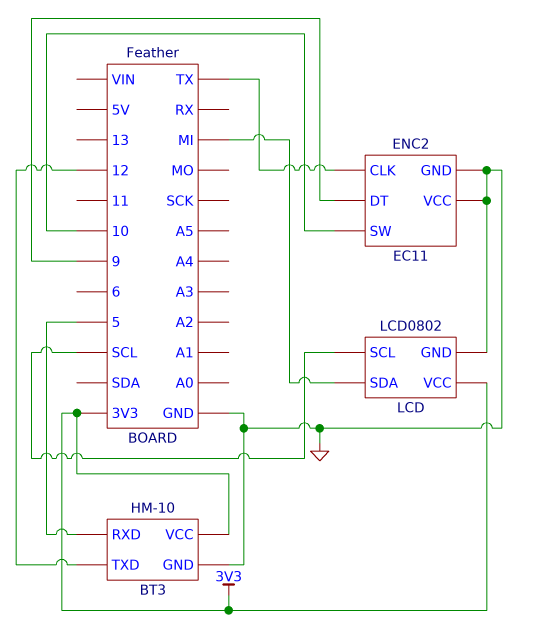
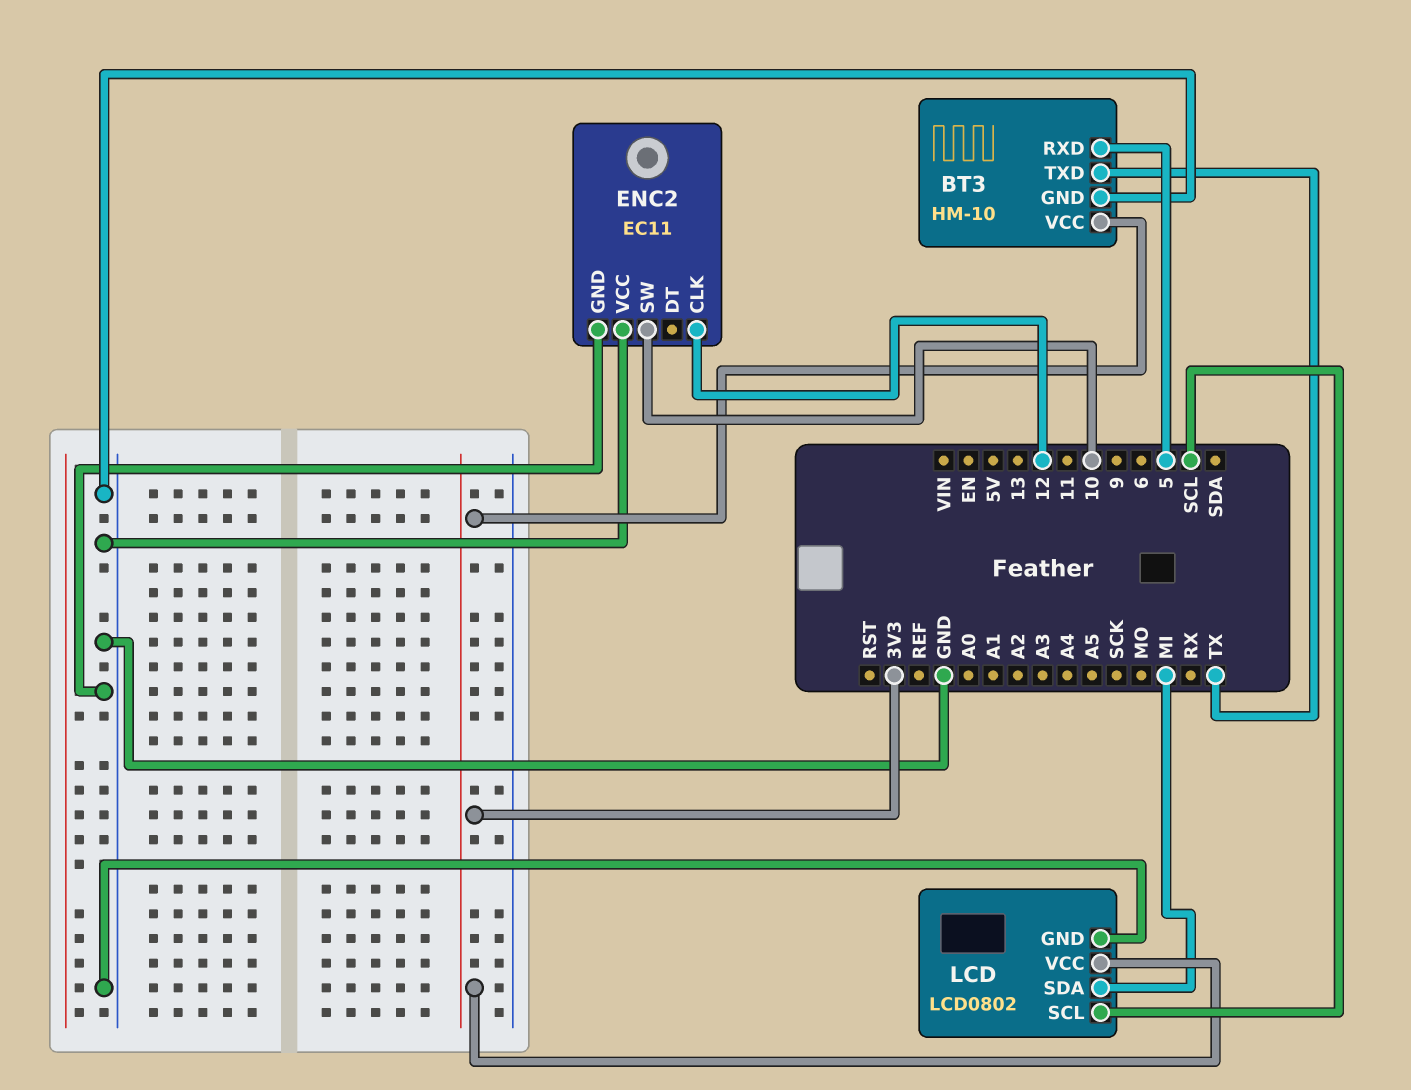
BT3 pin TXD: 12 -> TX
ENC2 pin CLK: TX -> 12
ENC2 pin DT: 9 -> none

